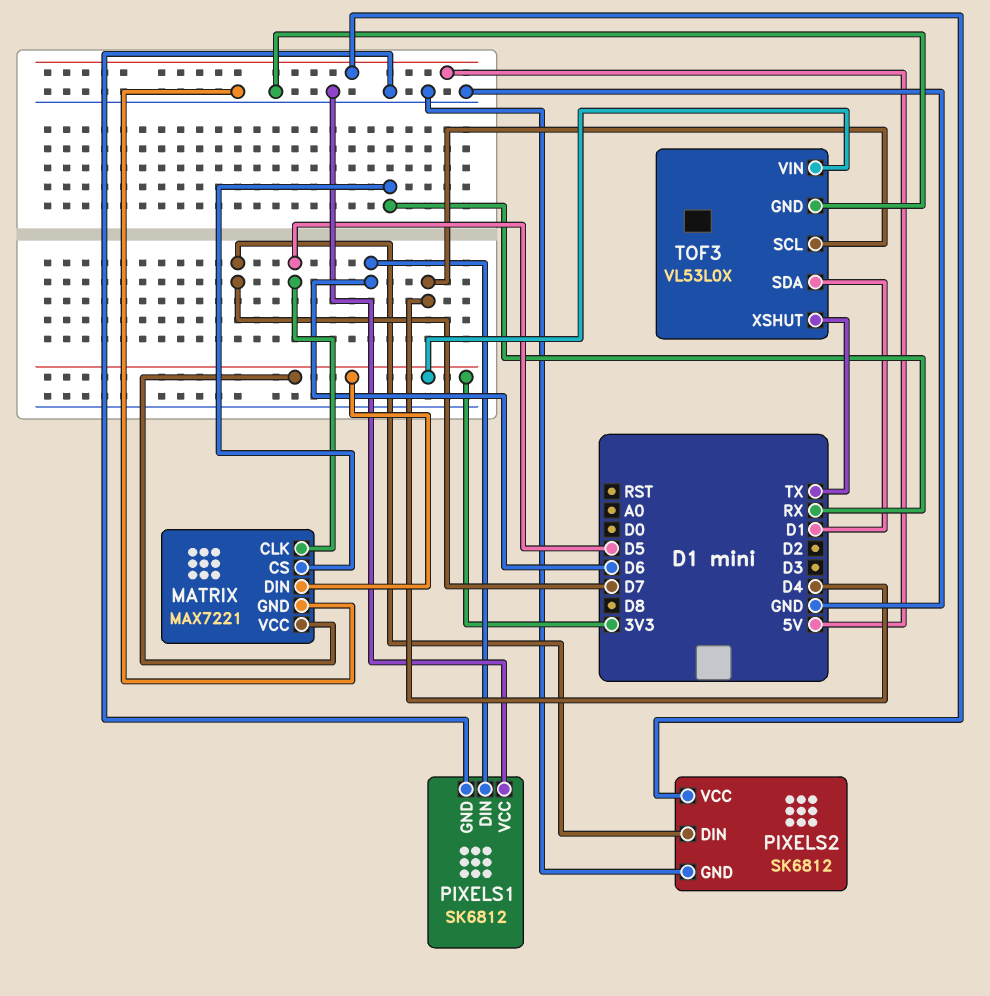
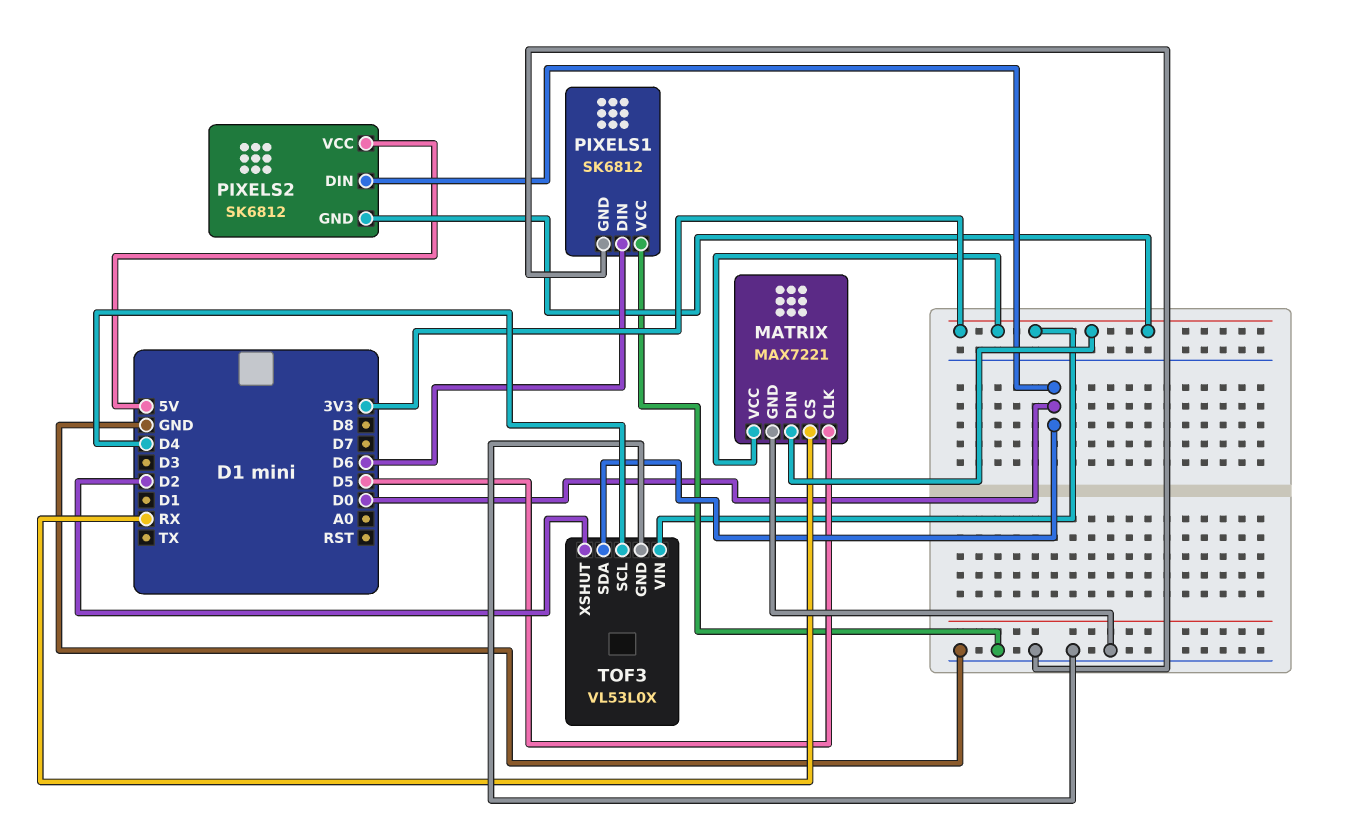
PIXELS2 pin DIN: D7 -> D0
PIXELS2 pin GND: GND -> 3V3
TOF3 pin SDA: D1 -> D0
TOF3 pin XSHUT: TX -> D2

